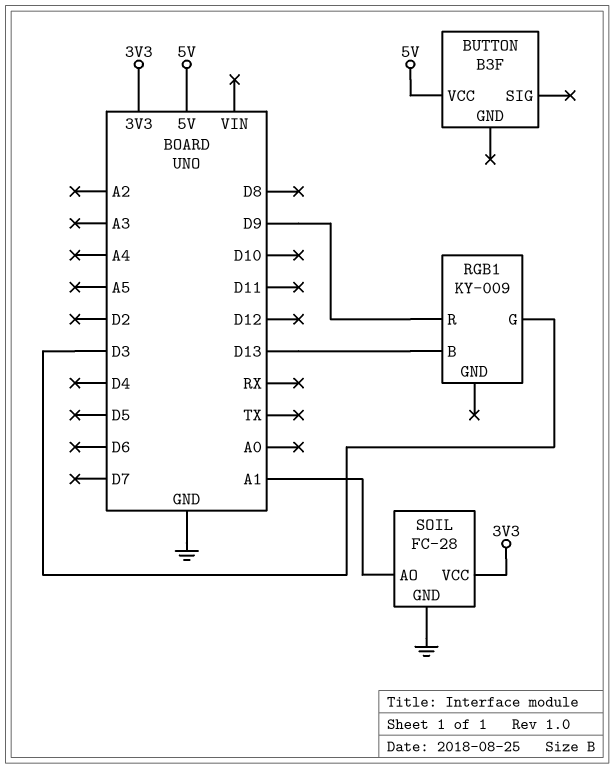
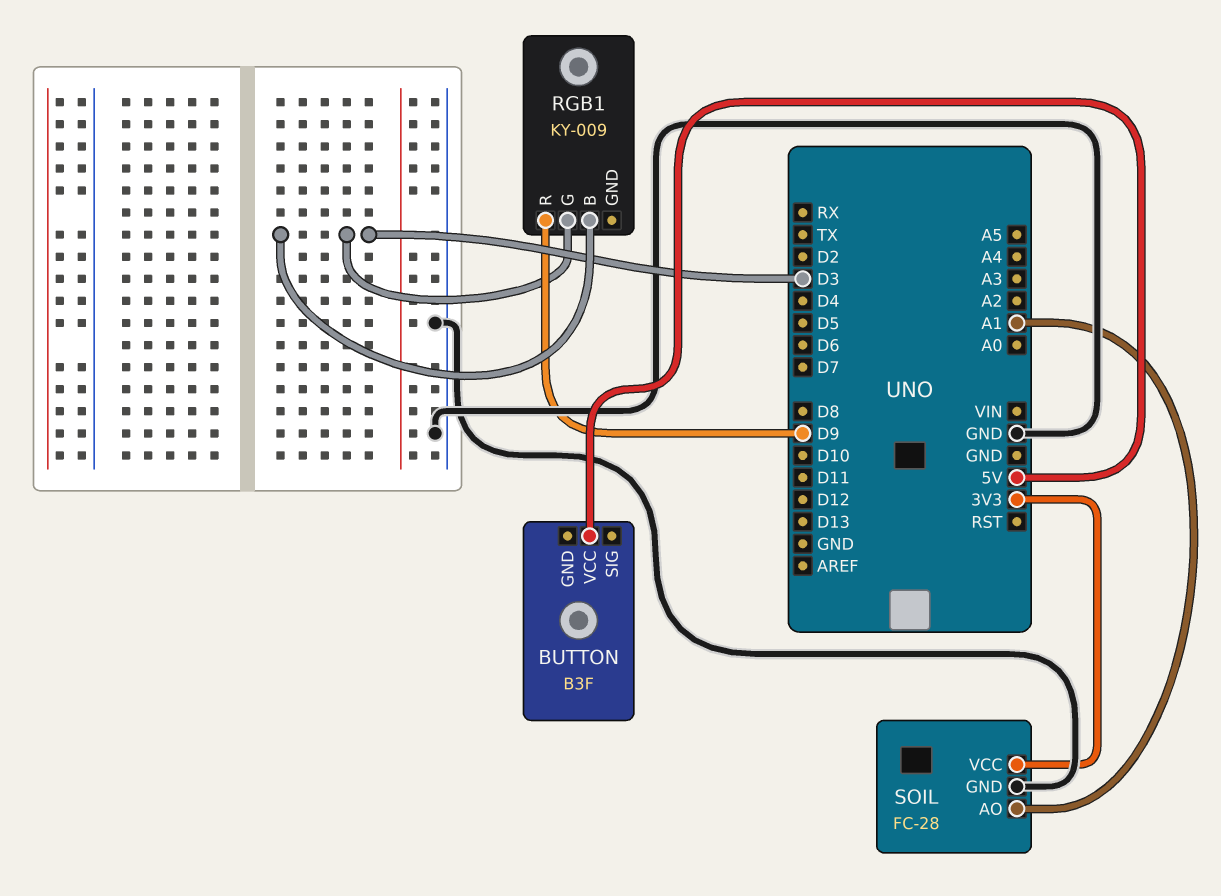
RGB1 pin B: D13 -> D3

